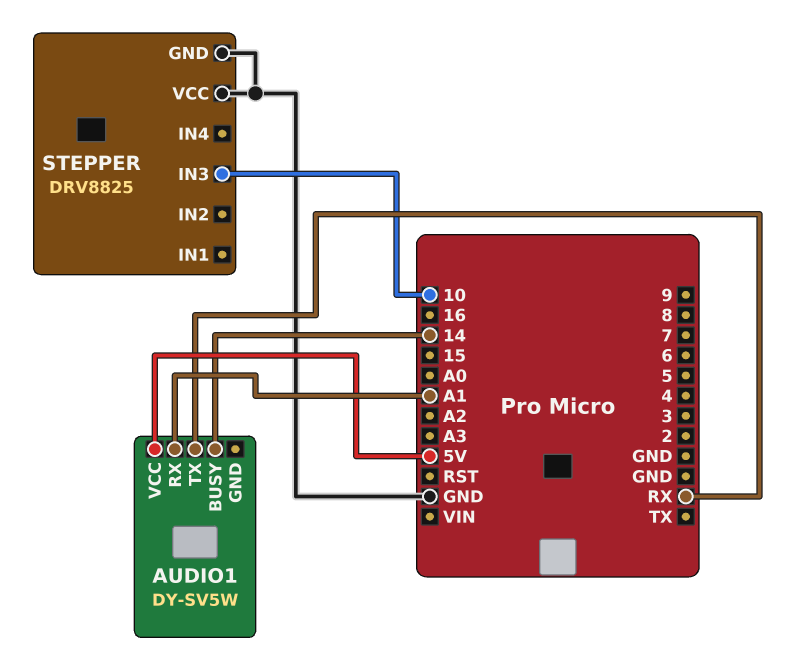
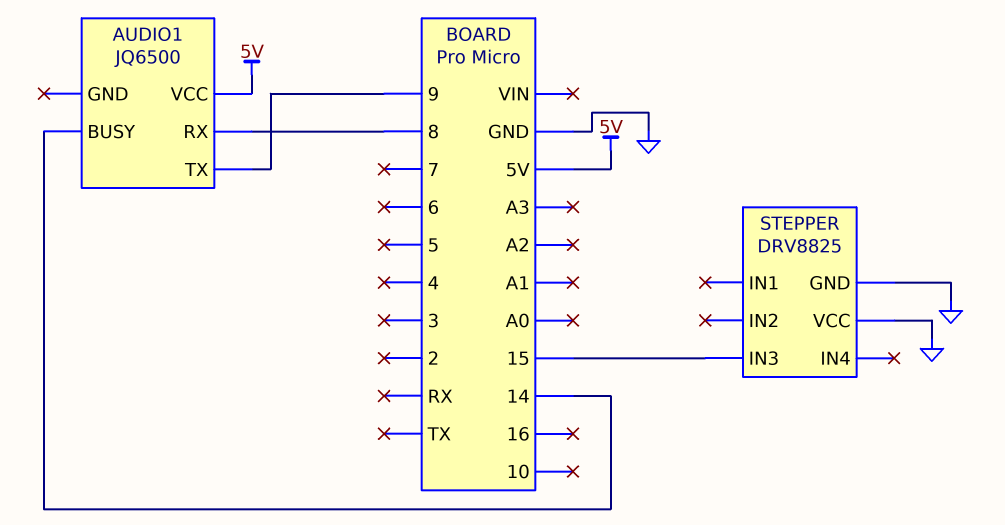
AUDIO1: DY-SV5W -> JQ6500
AUDIO1 pin RX: A1 -> 8
AUDIO1 pin TX: RX -> 9
STEPPER pin IN3: 10 -> 15

